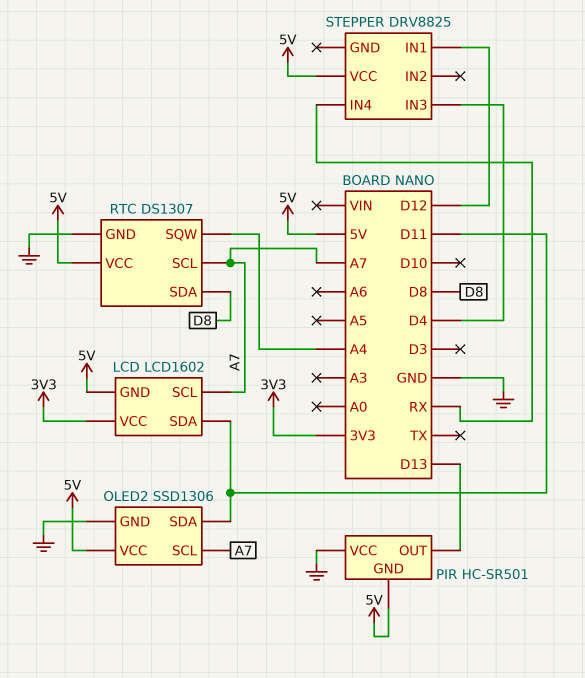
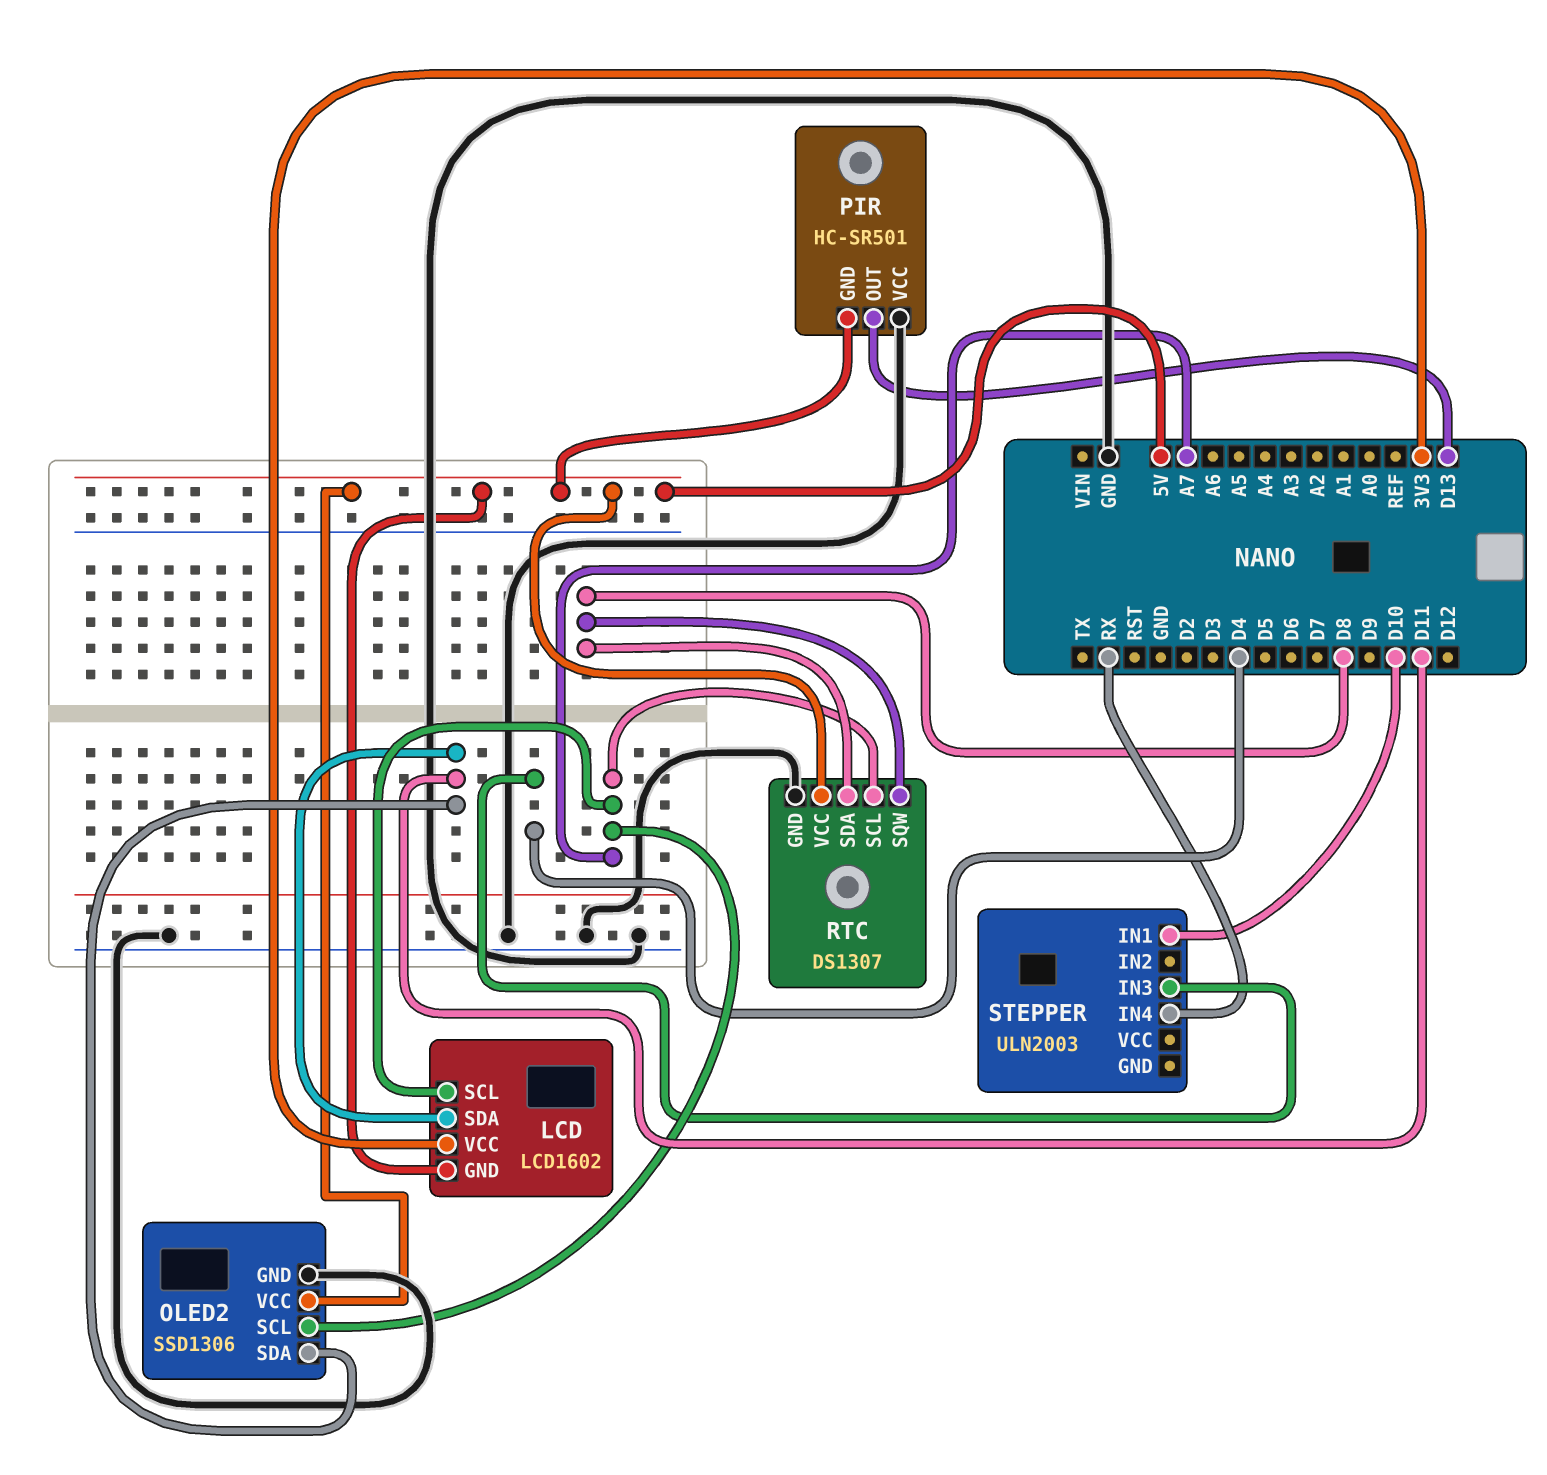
RTC pin SQW: A4 -> D8
STEPPER: DRV8825 -> ULN2003
STEPPER pin IN1: D12 -> D10
STEPPER pin VCC: 5V -> none

